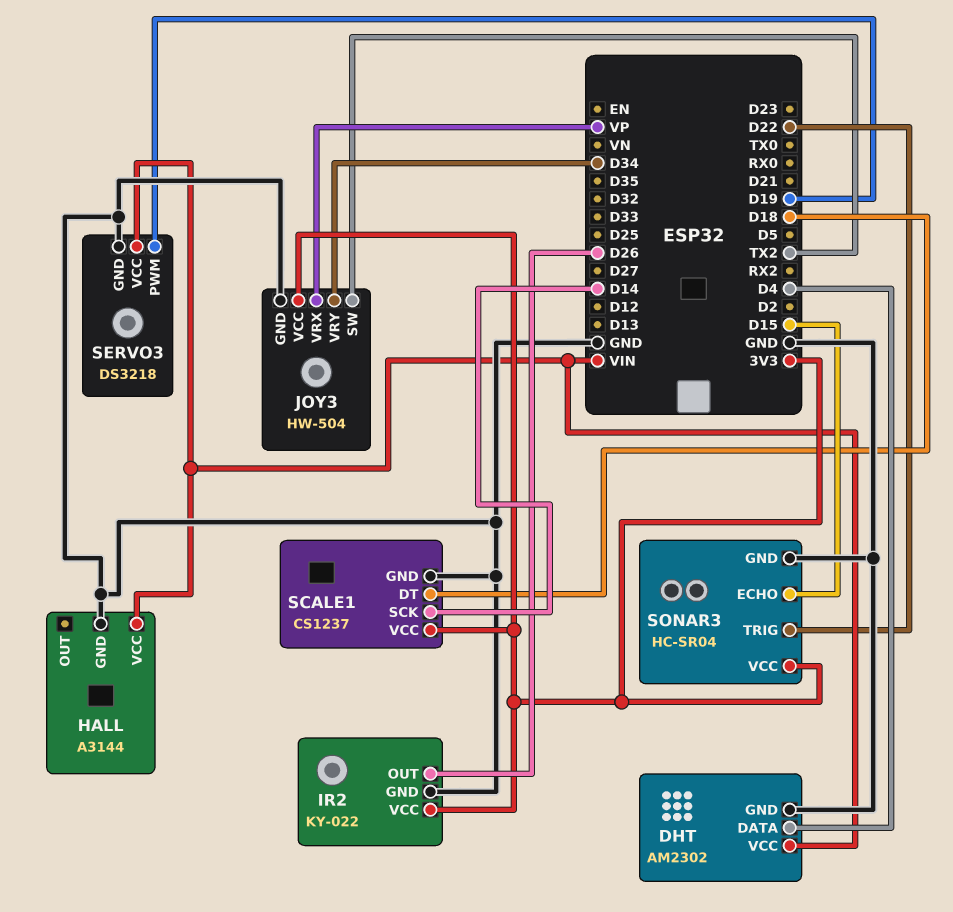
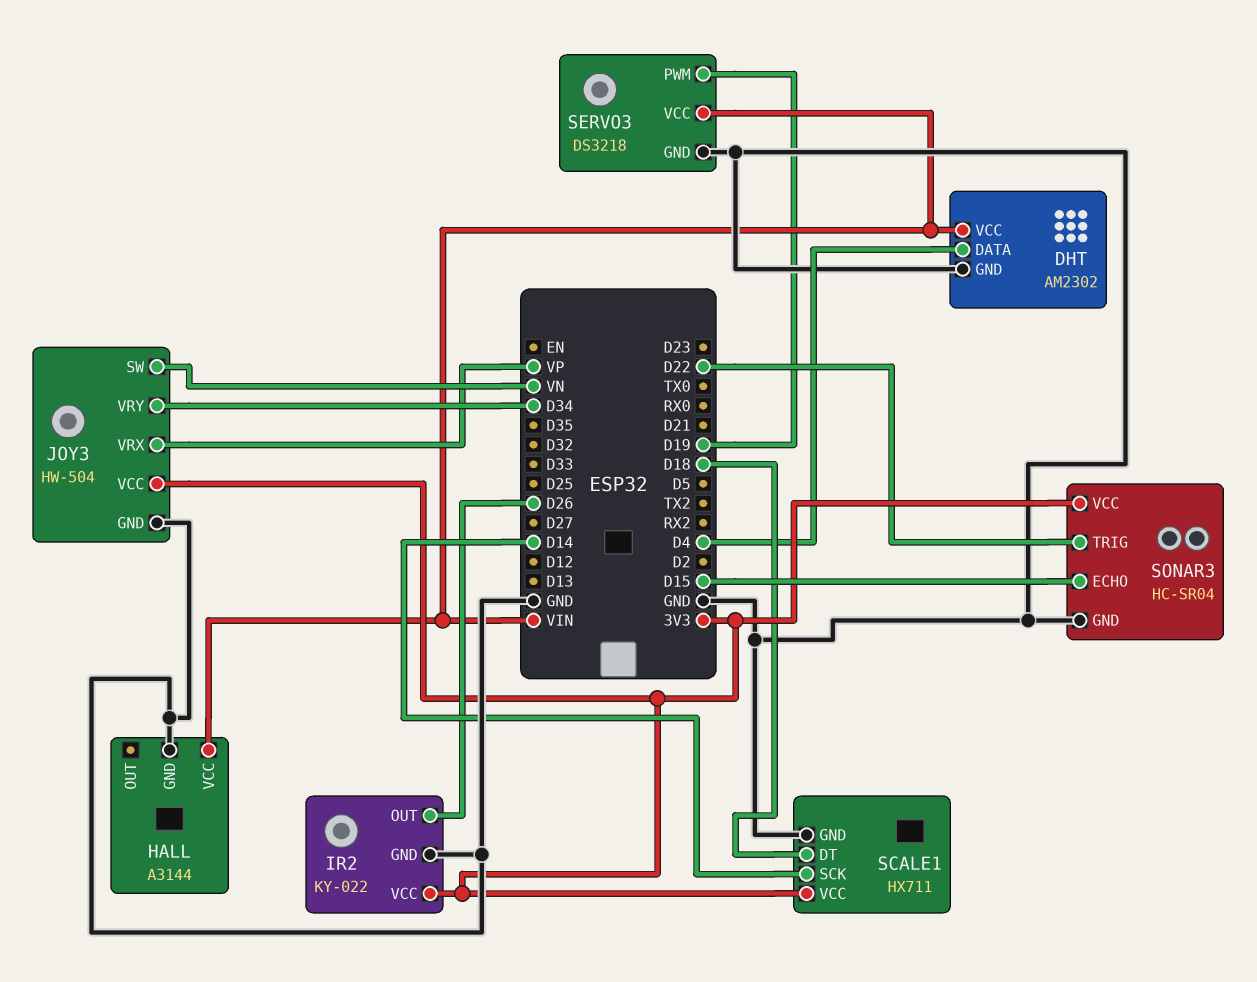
JOY3 pin SW: TX2 -> VN
SCALE1: CS1237 -> HX711

